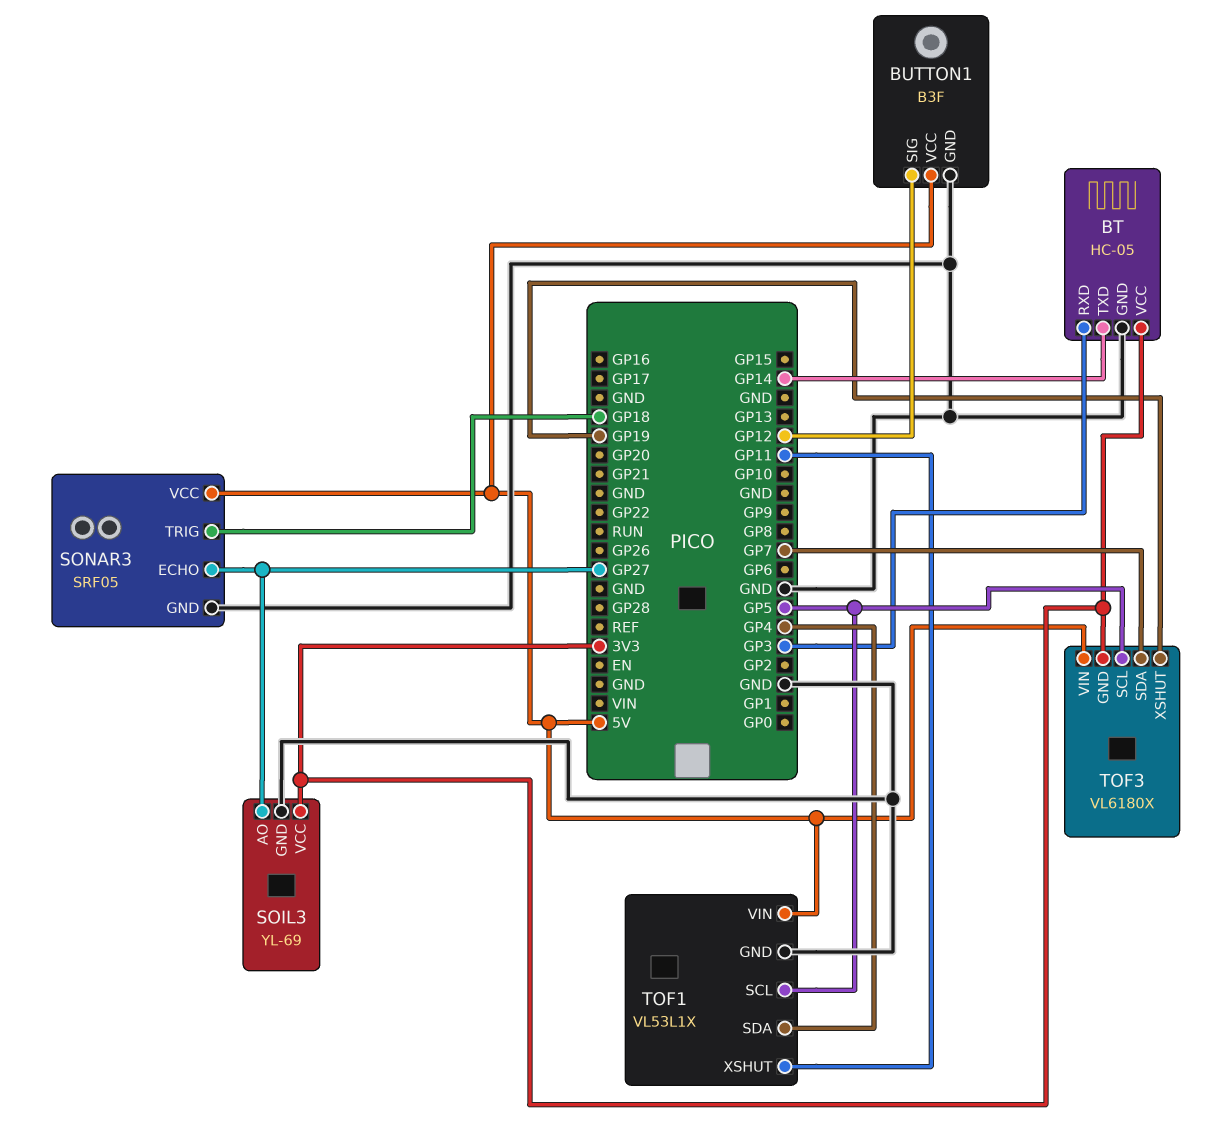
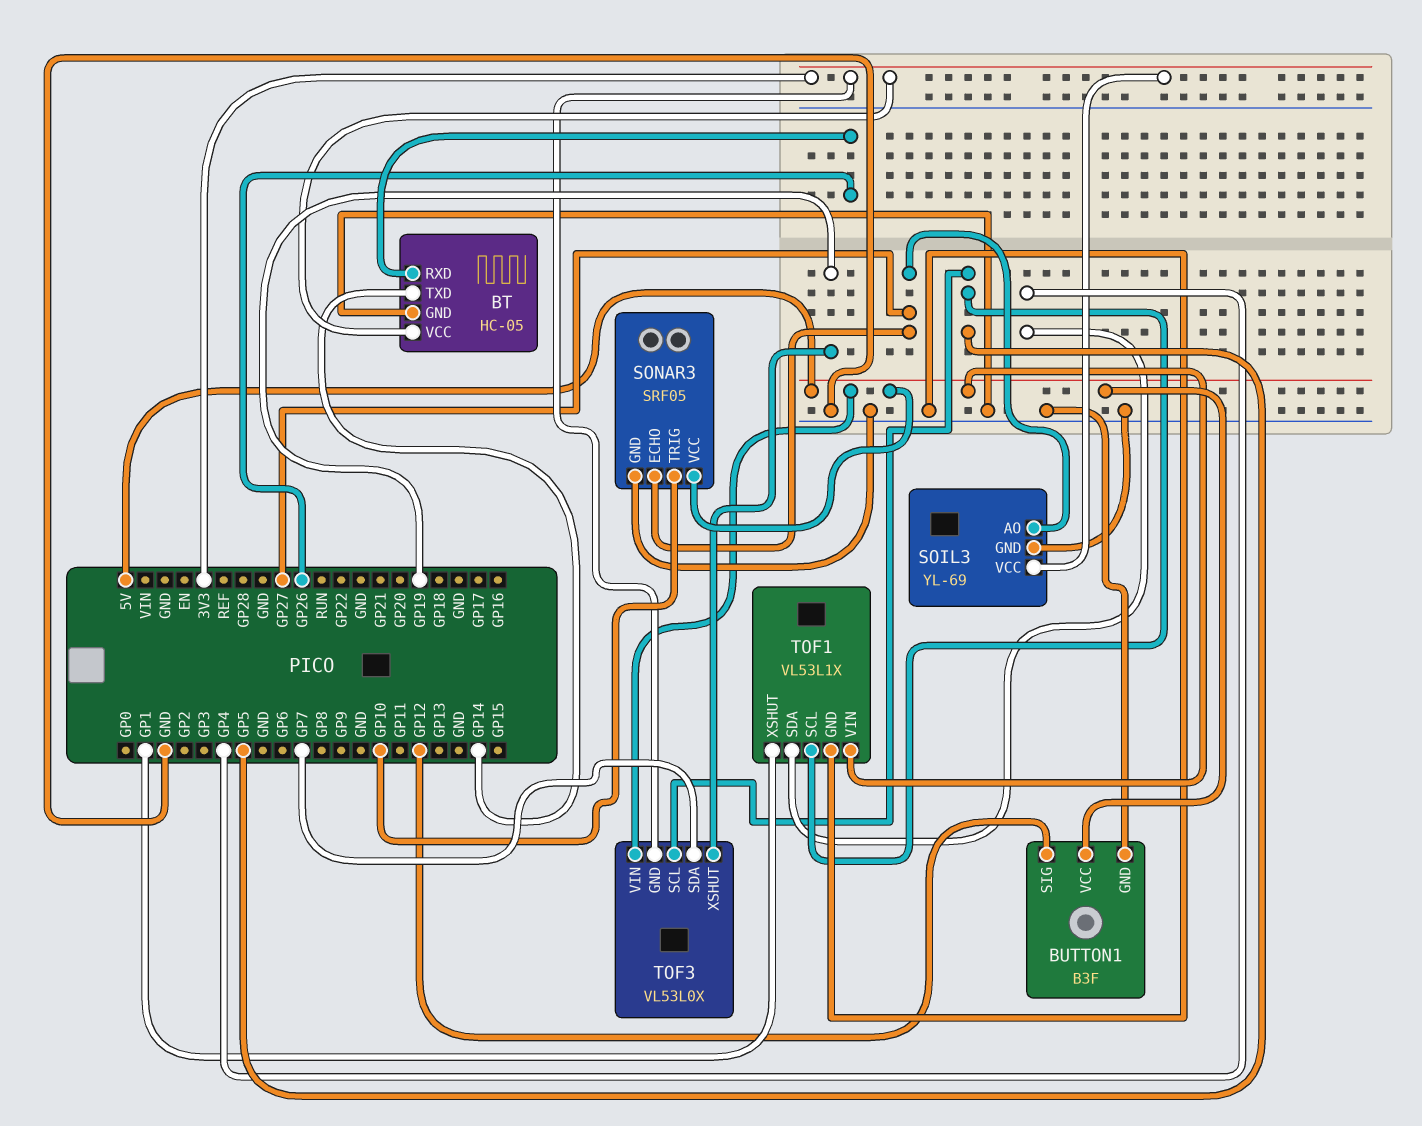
BT pin RXD: GP3 -> GP26
SONAR3 pin TRIG: GP18 -> GP10
TOF1 pin XSHUT: GP11 -> GP1
TOF3: VL6180X -> VL53L0X

